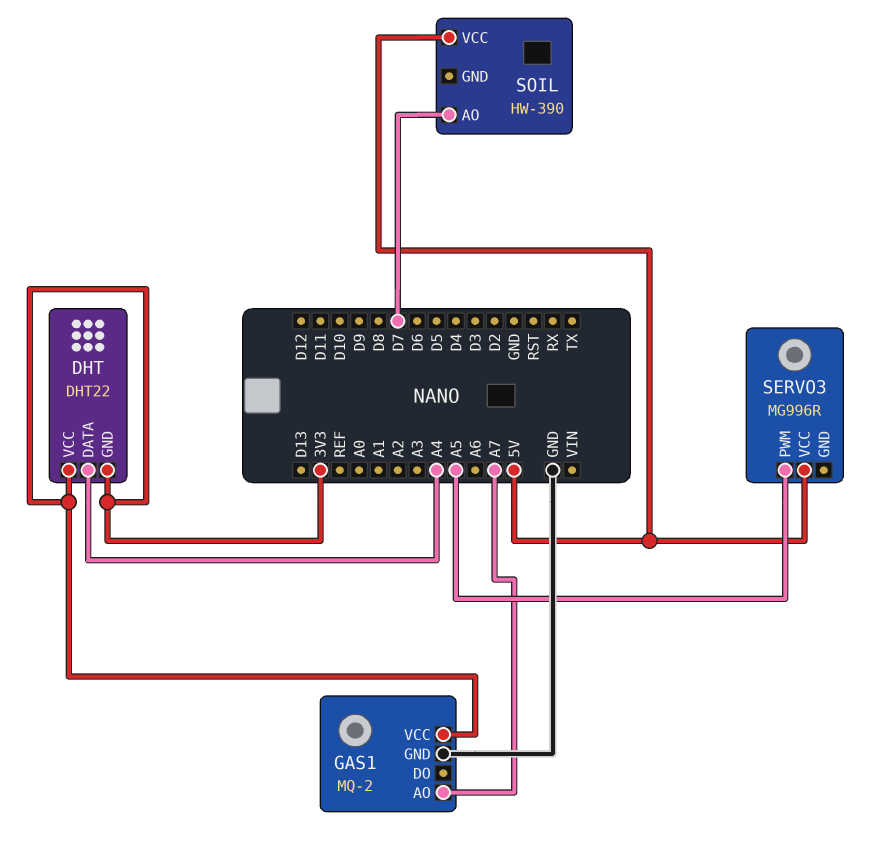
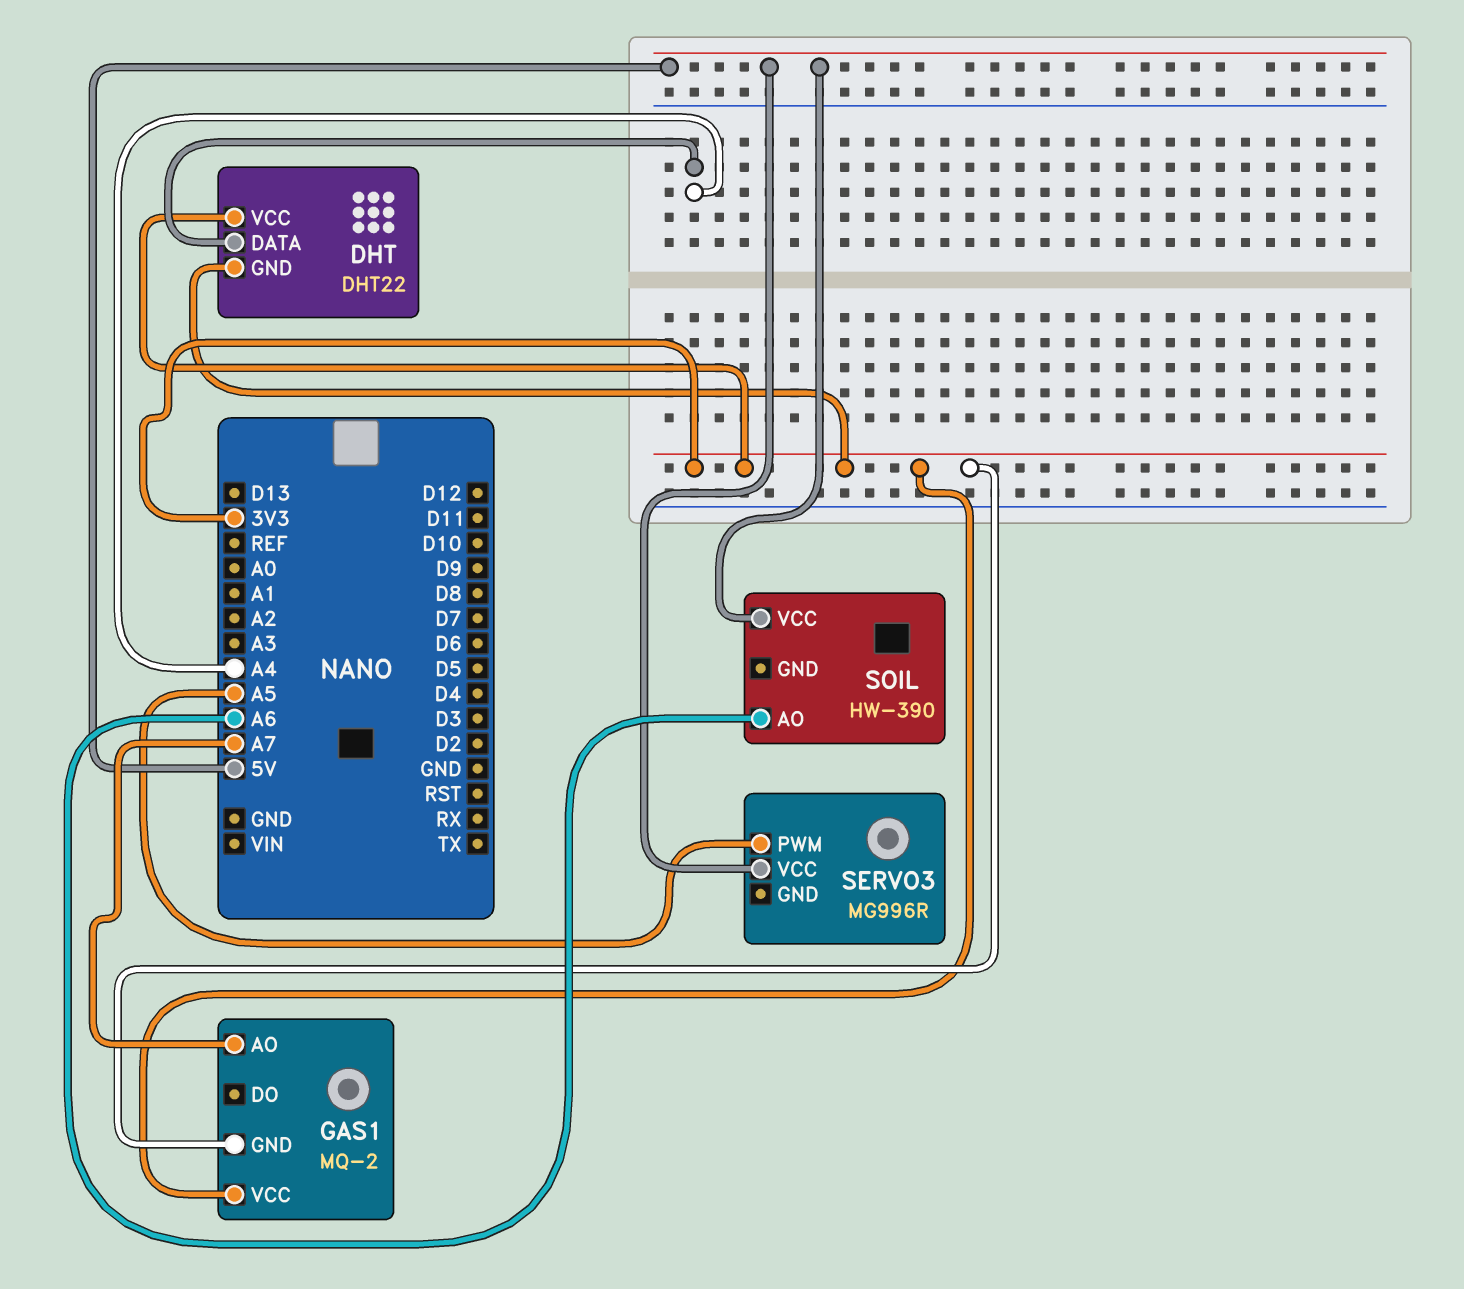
GAS1 pin GND: GND -> 3V3
SOIL pin AO: D7 -> A6

